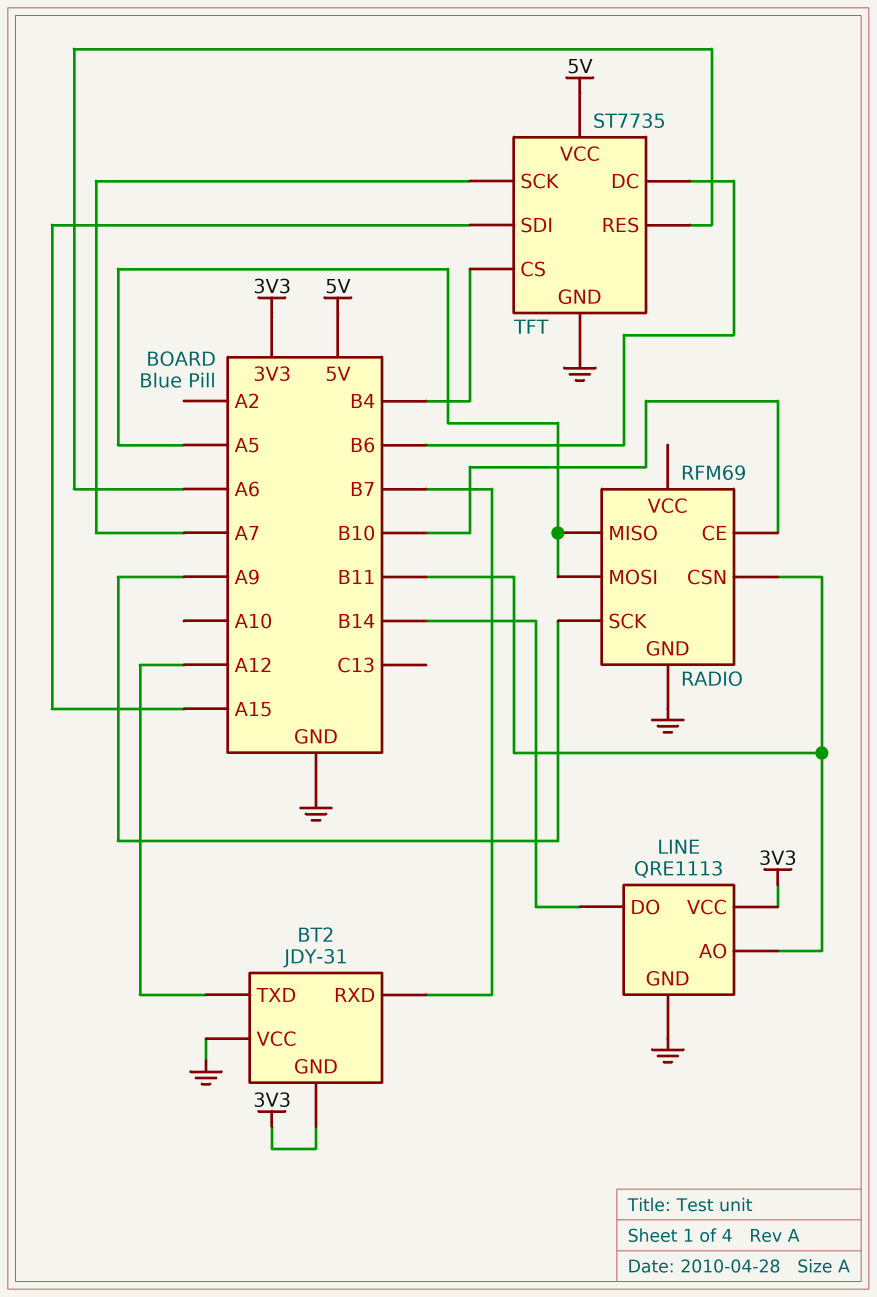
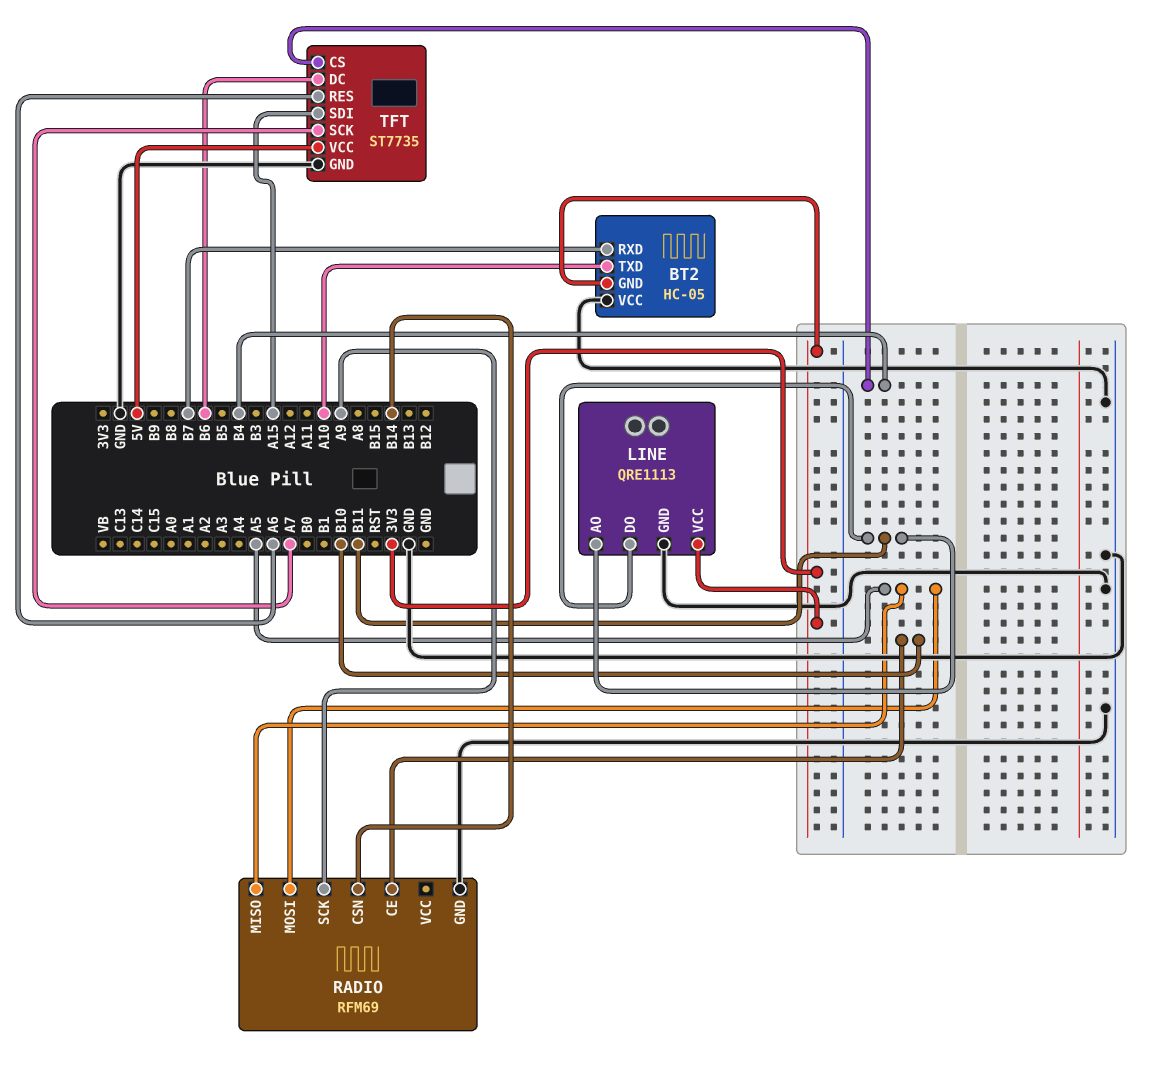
BT2: JDY-31 -> HC-05
BT2 pin TXD: A12 -> A10
LINE pin DO: B14 -> B11
RADIO pin CSN: B11 -> B14

